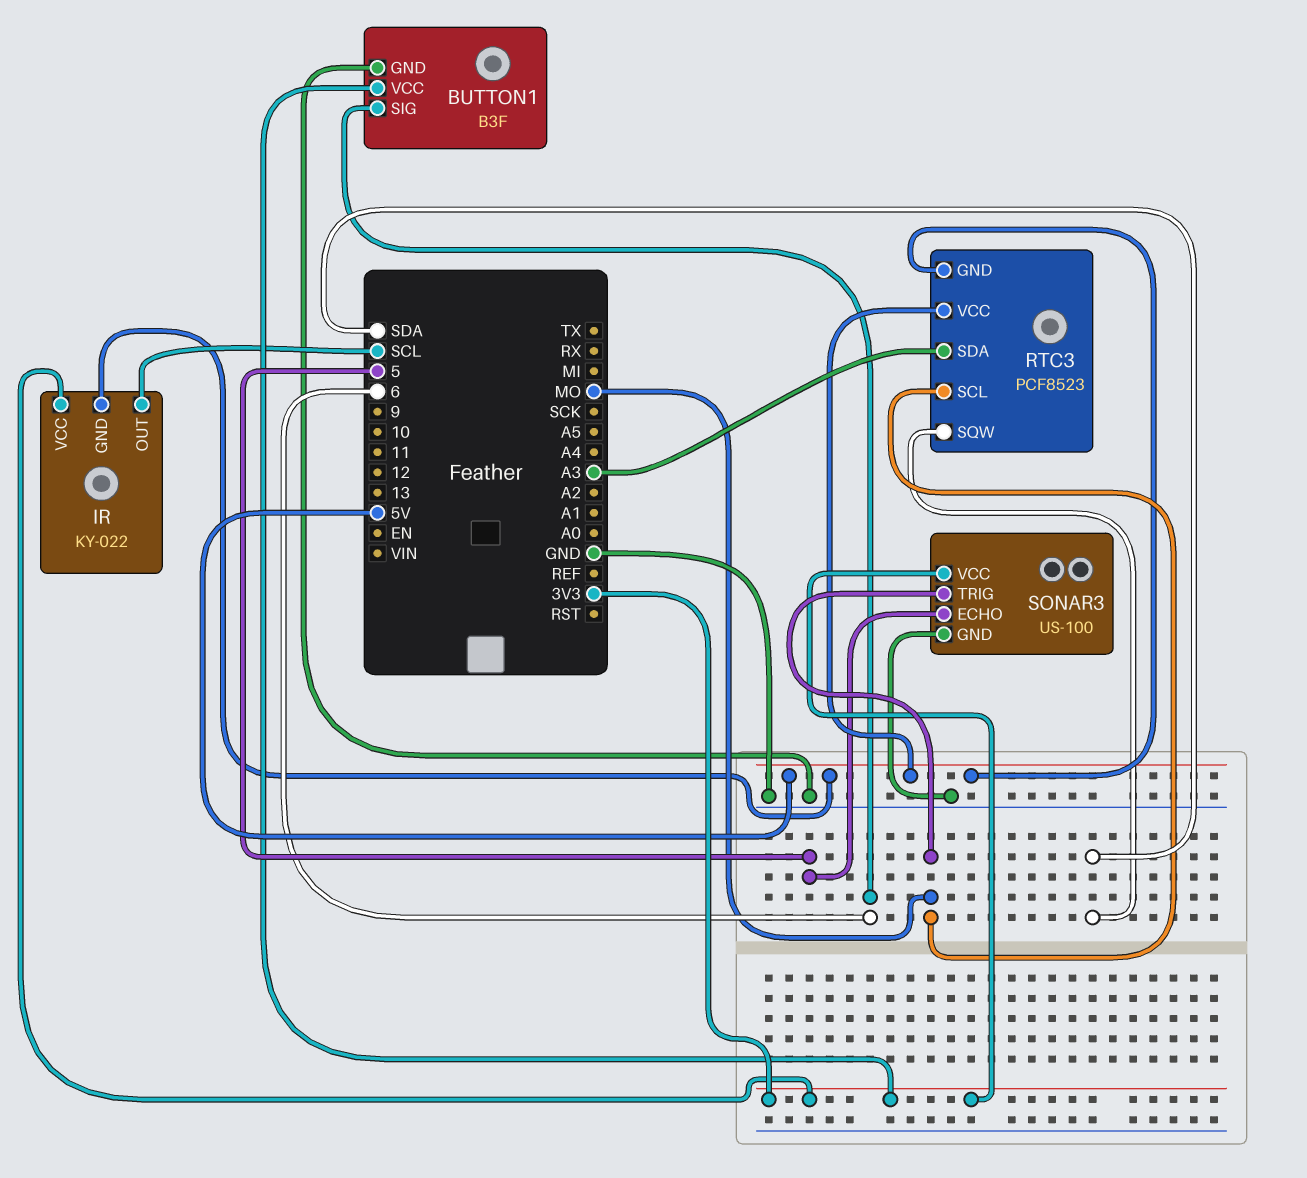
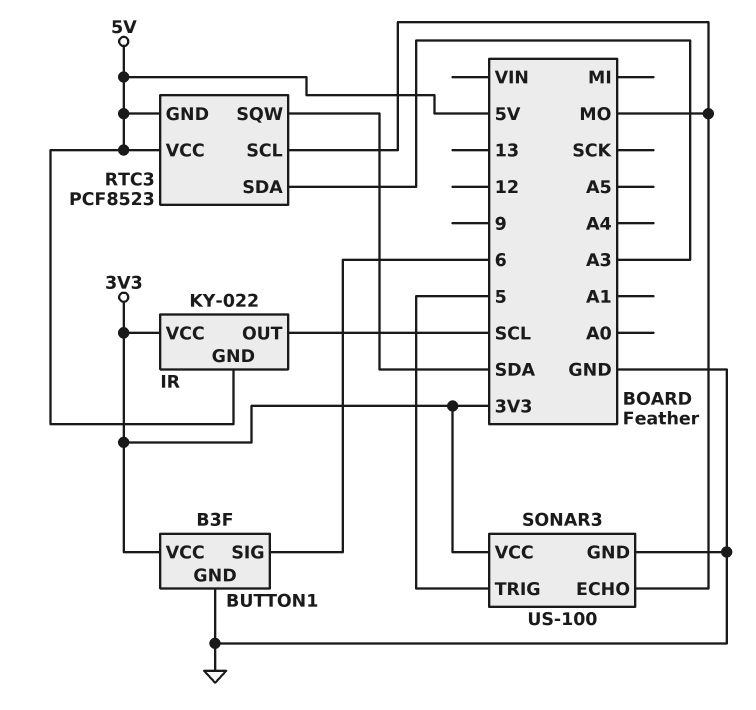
SONAR3 pin ECHO: 5 -> MO
SONAR3 pin TRIG: MO -> 5

